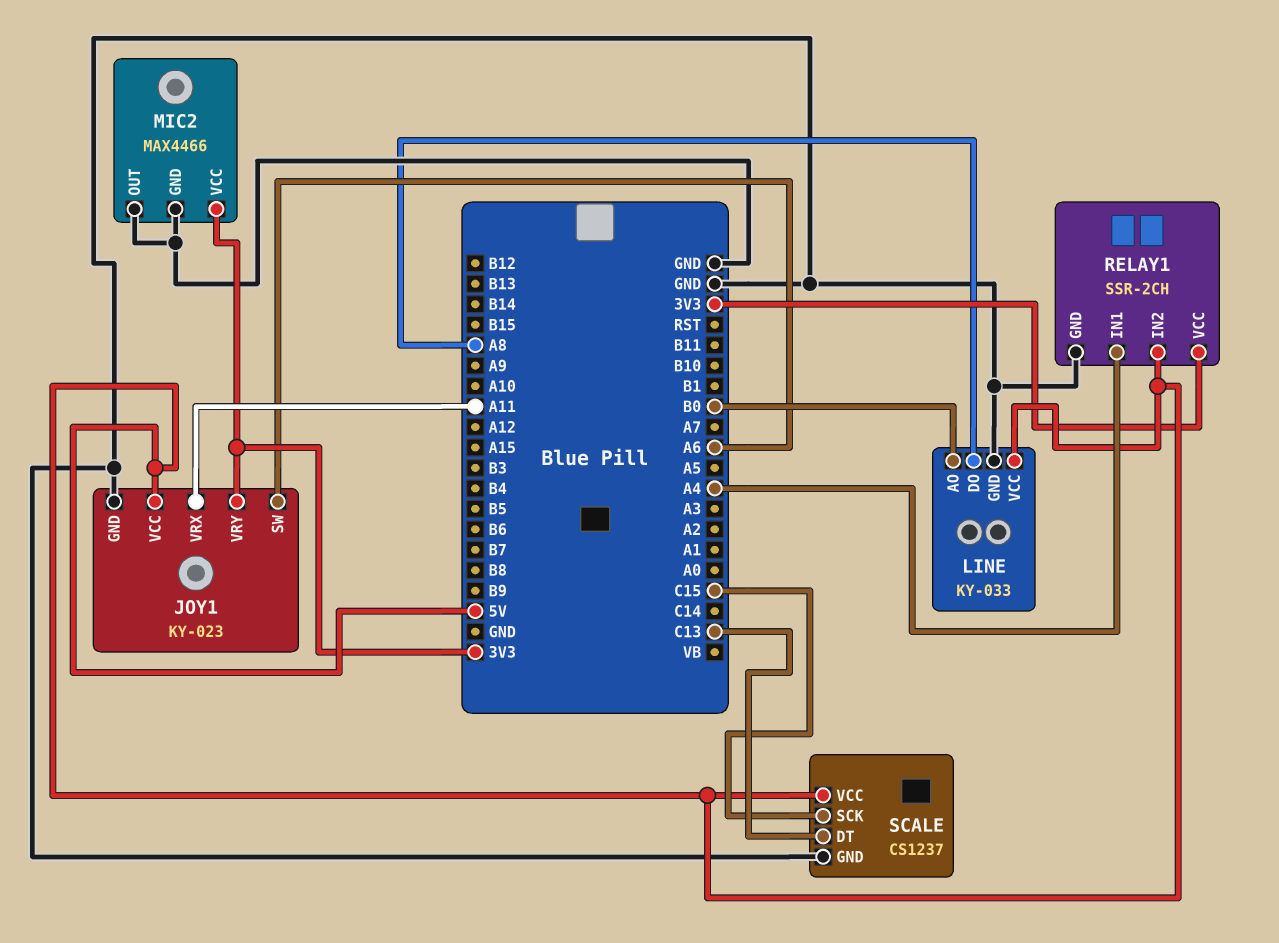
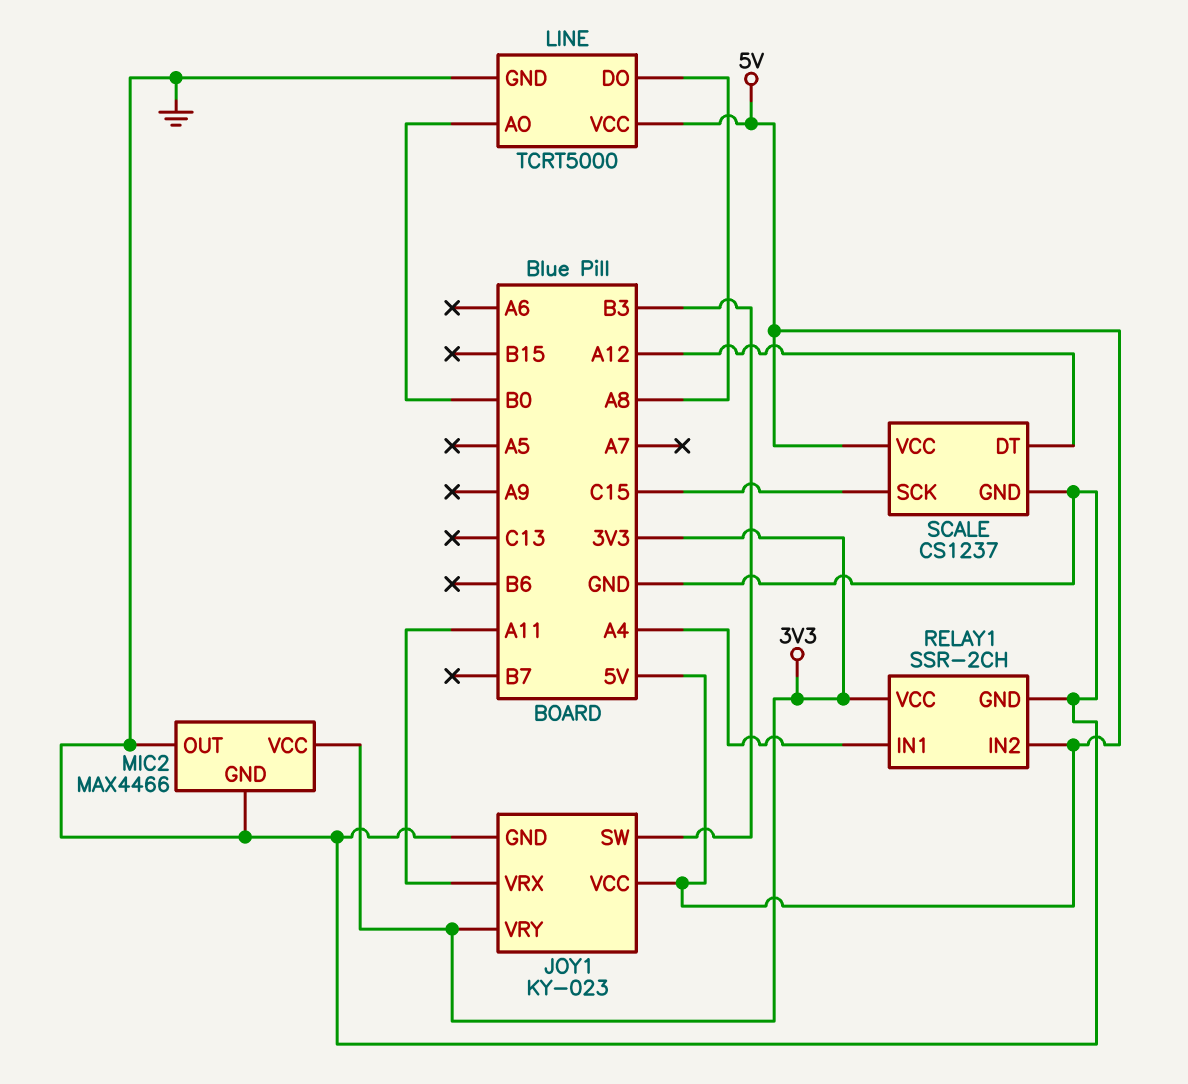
JOY1 pin SW: A6 -> B3
LINE: KY-033 -> TCRT5000
SCALE pin DT: C13 -> A12

